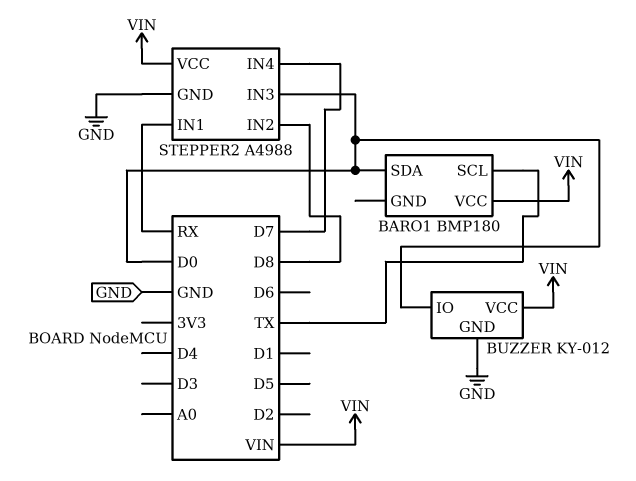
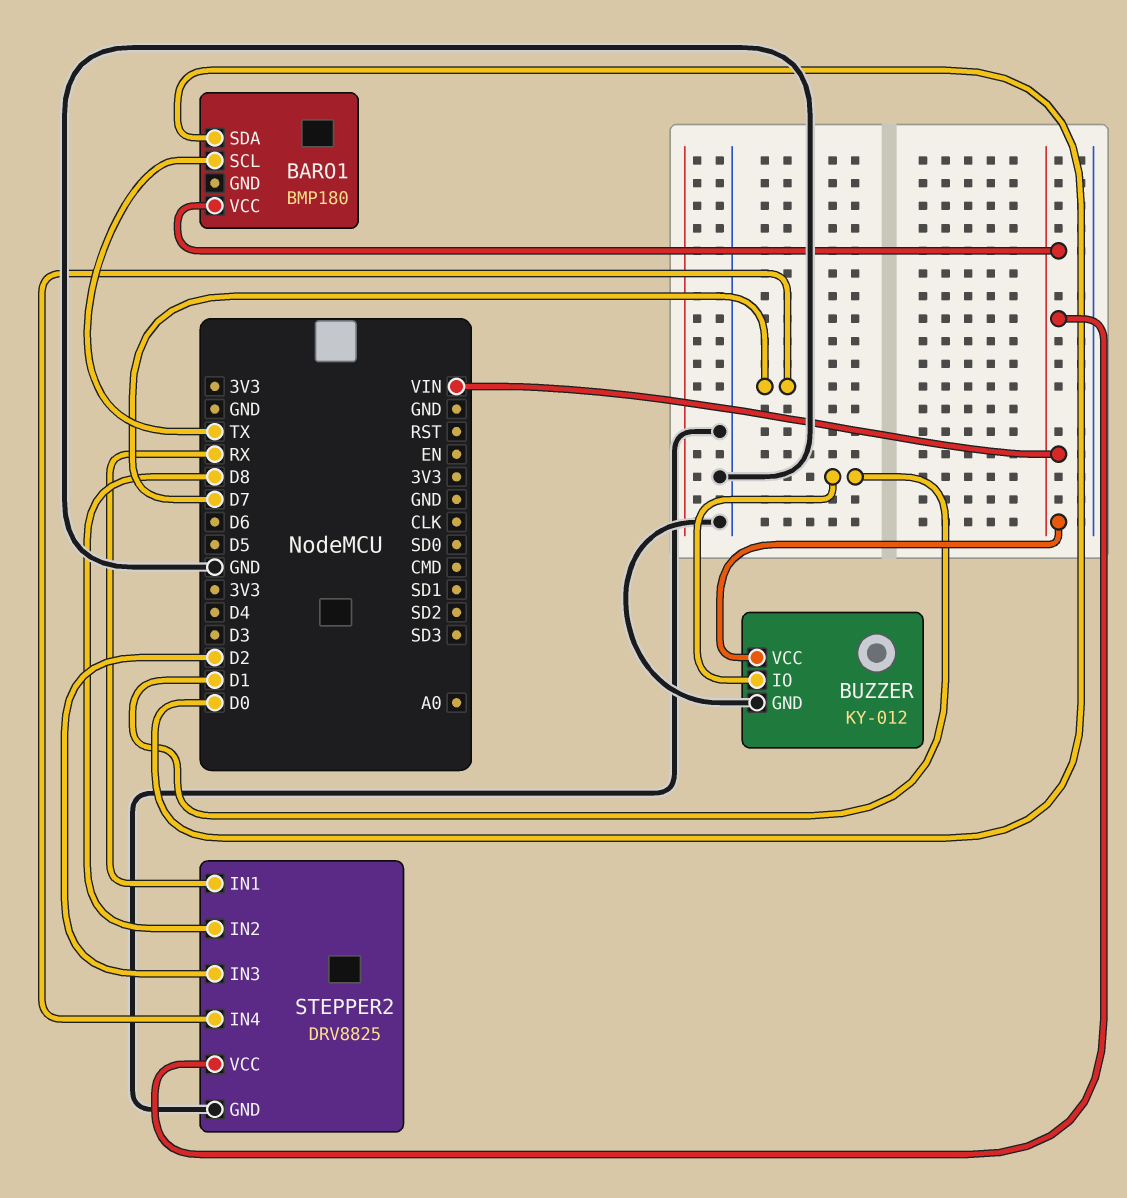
BUZZER pin IO: D0 -> D1
STEPPER2: A4988 -> DRV8825
STEPPER2 pin IN3: D0 -> D2

